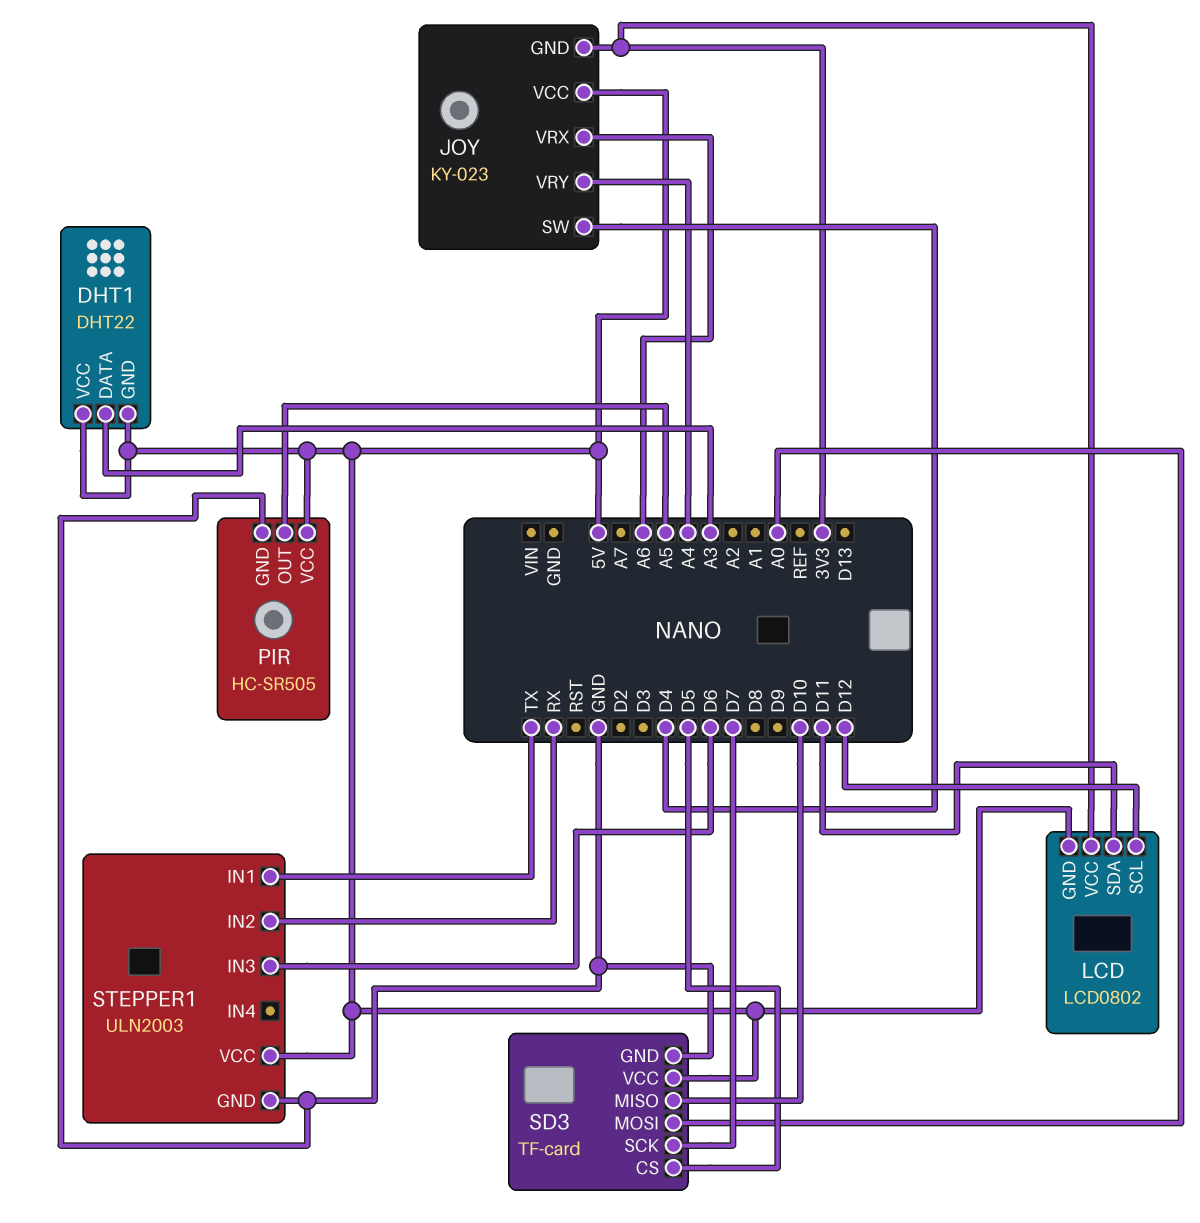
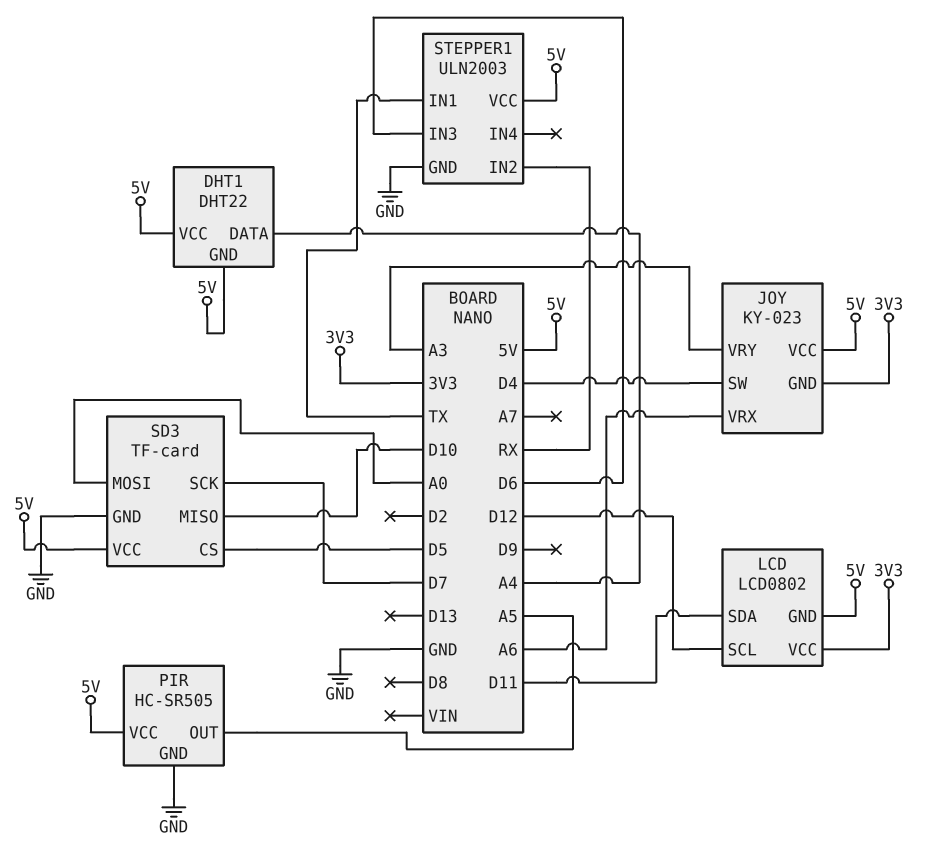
DHT1 pin DATA: A3 -> A4
JOY pin VRY: A4 -> A3

